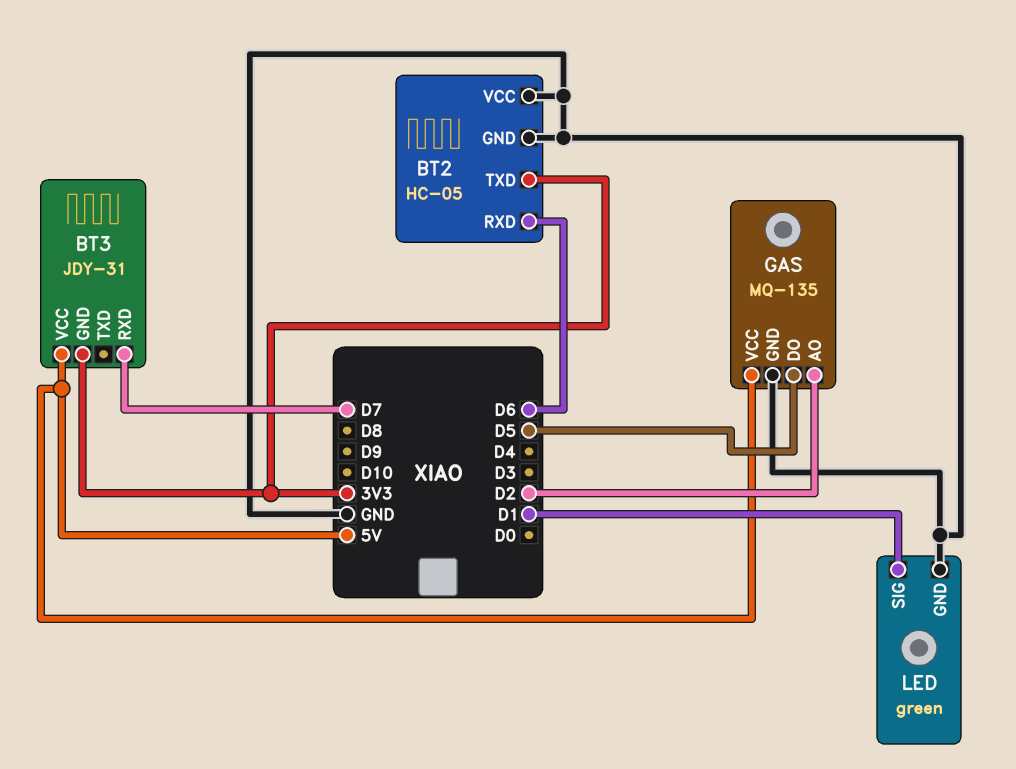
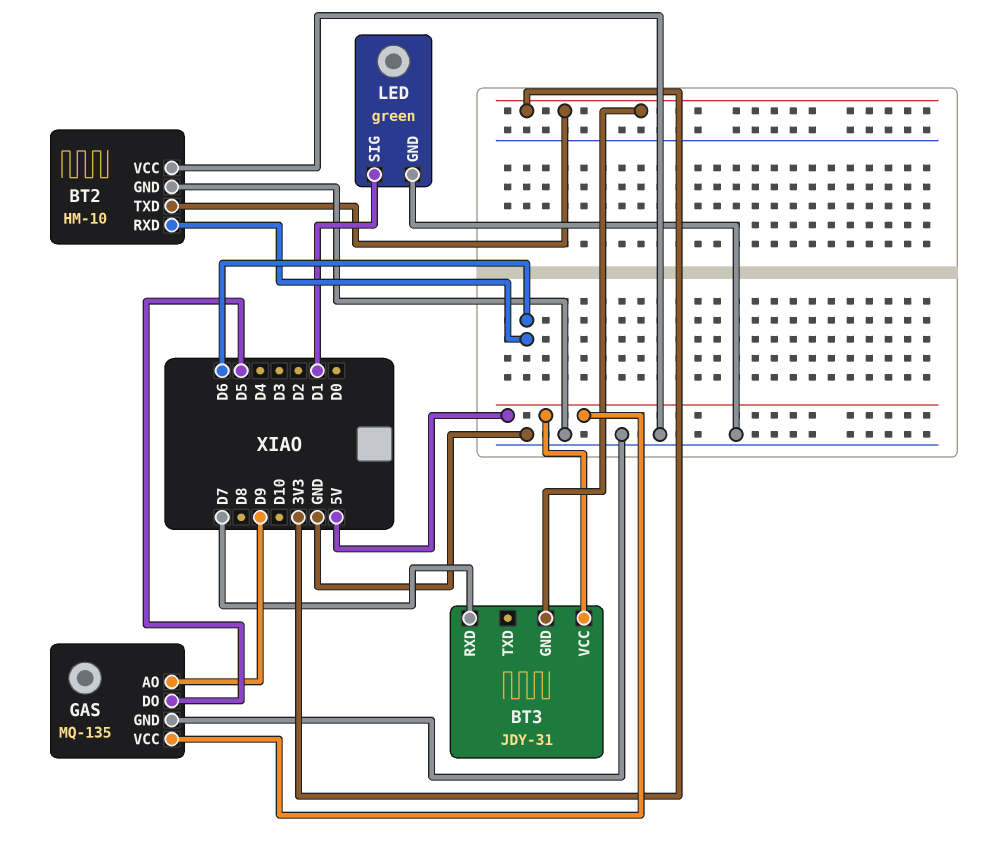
BT2: HC-05 -> HM-10
GAS pin AO: D2 -> D9

